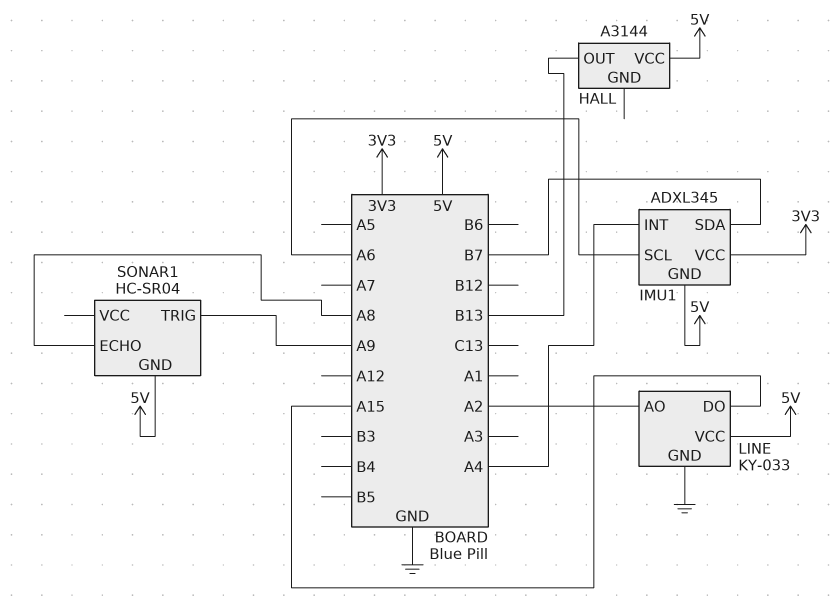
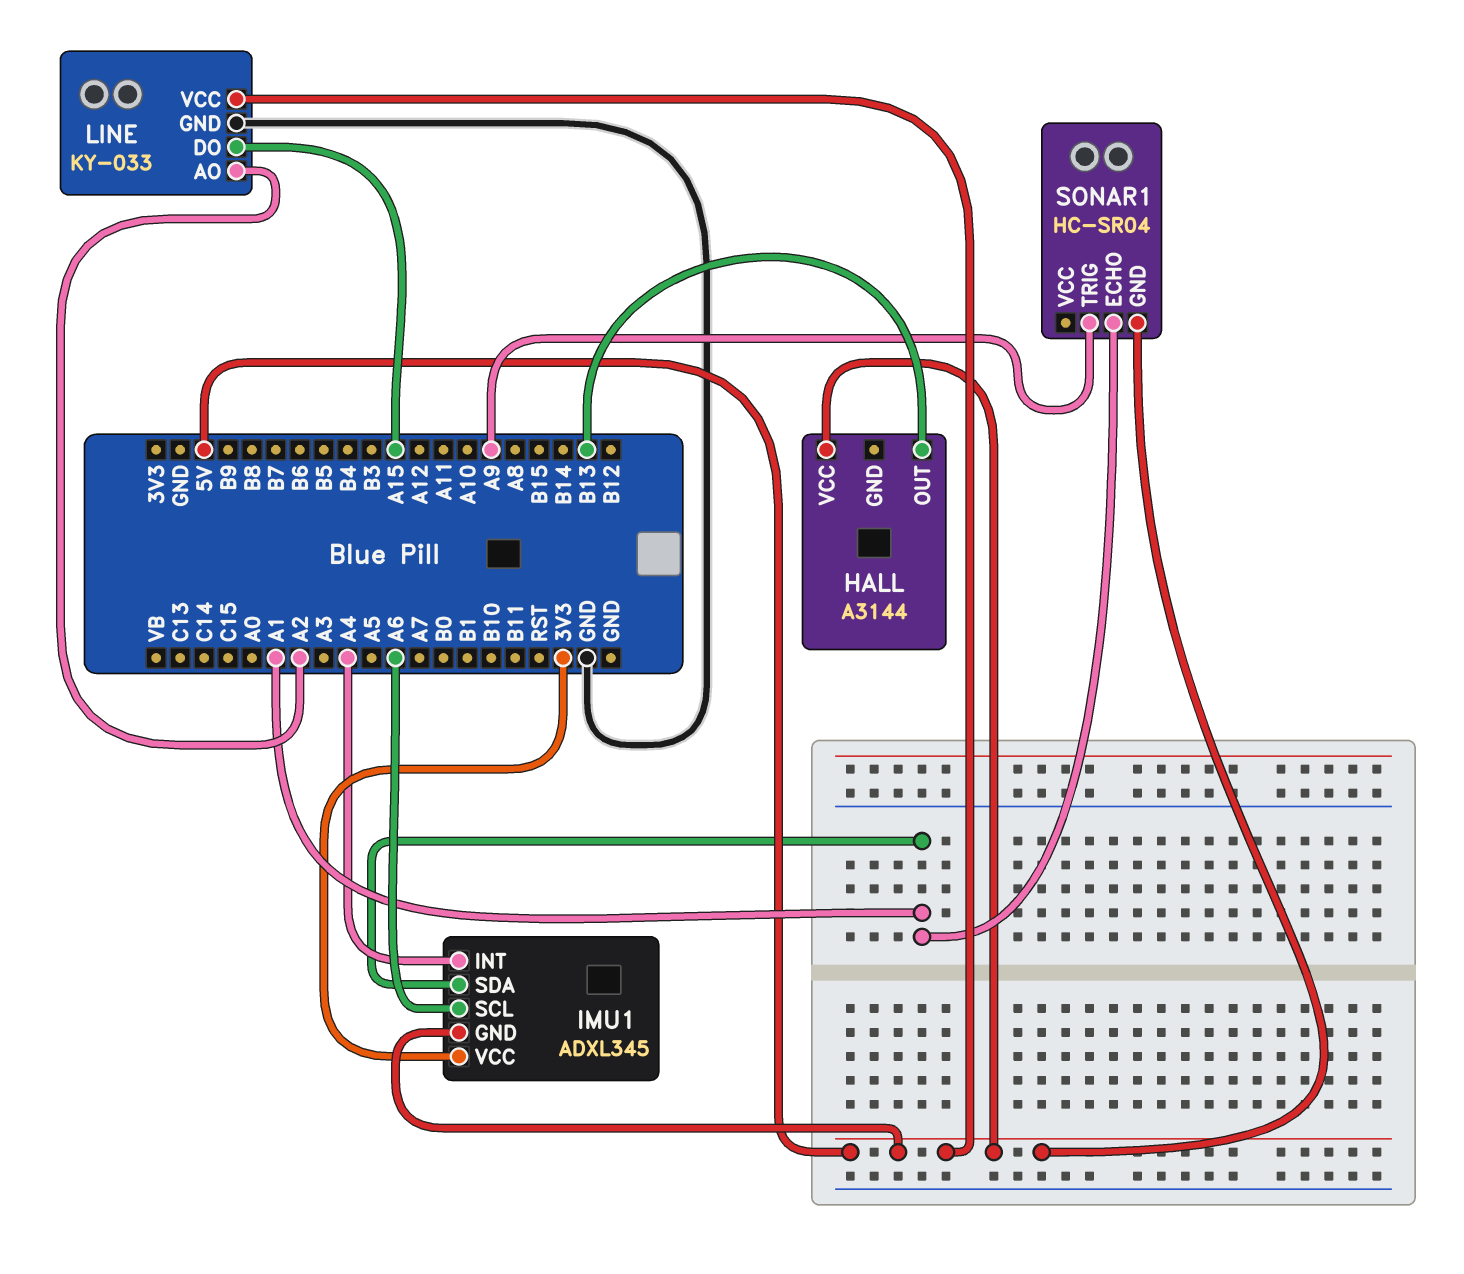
IMU1 pin SDA: B7 -> A1
SONAR1 pin ECHO: A8 -> A1

